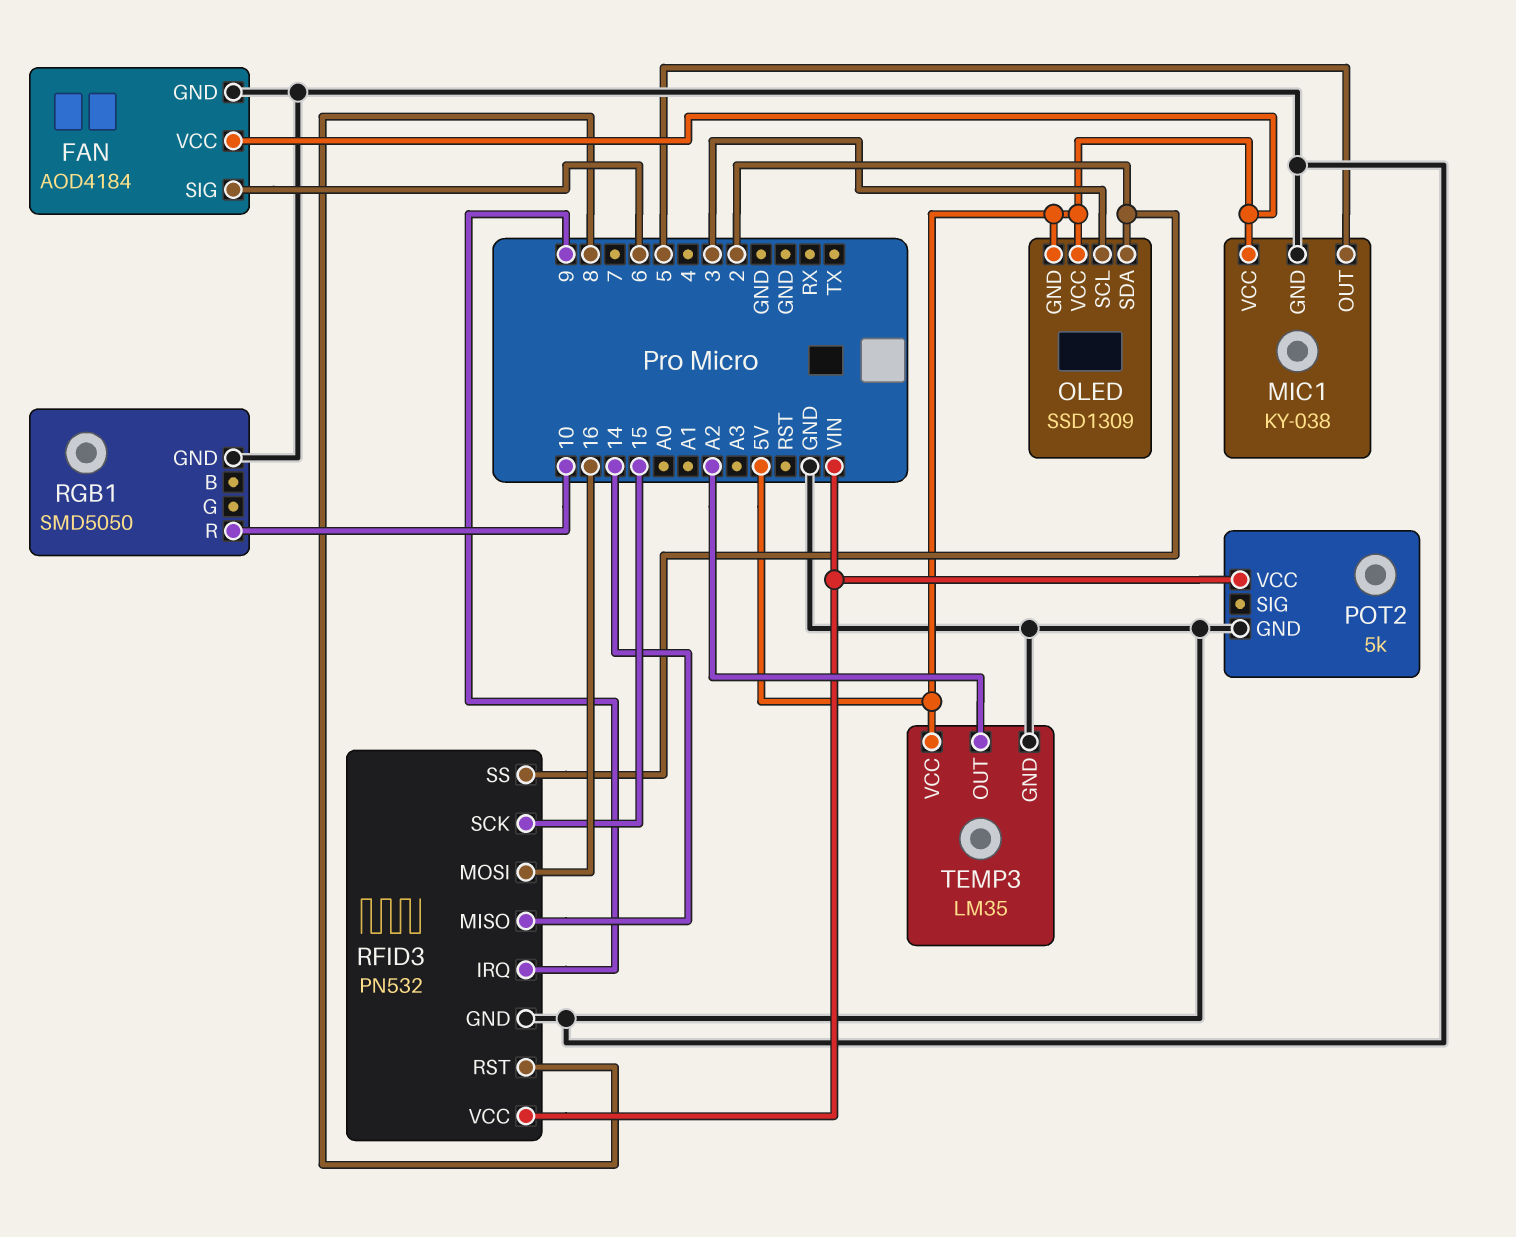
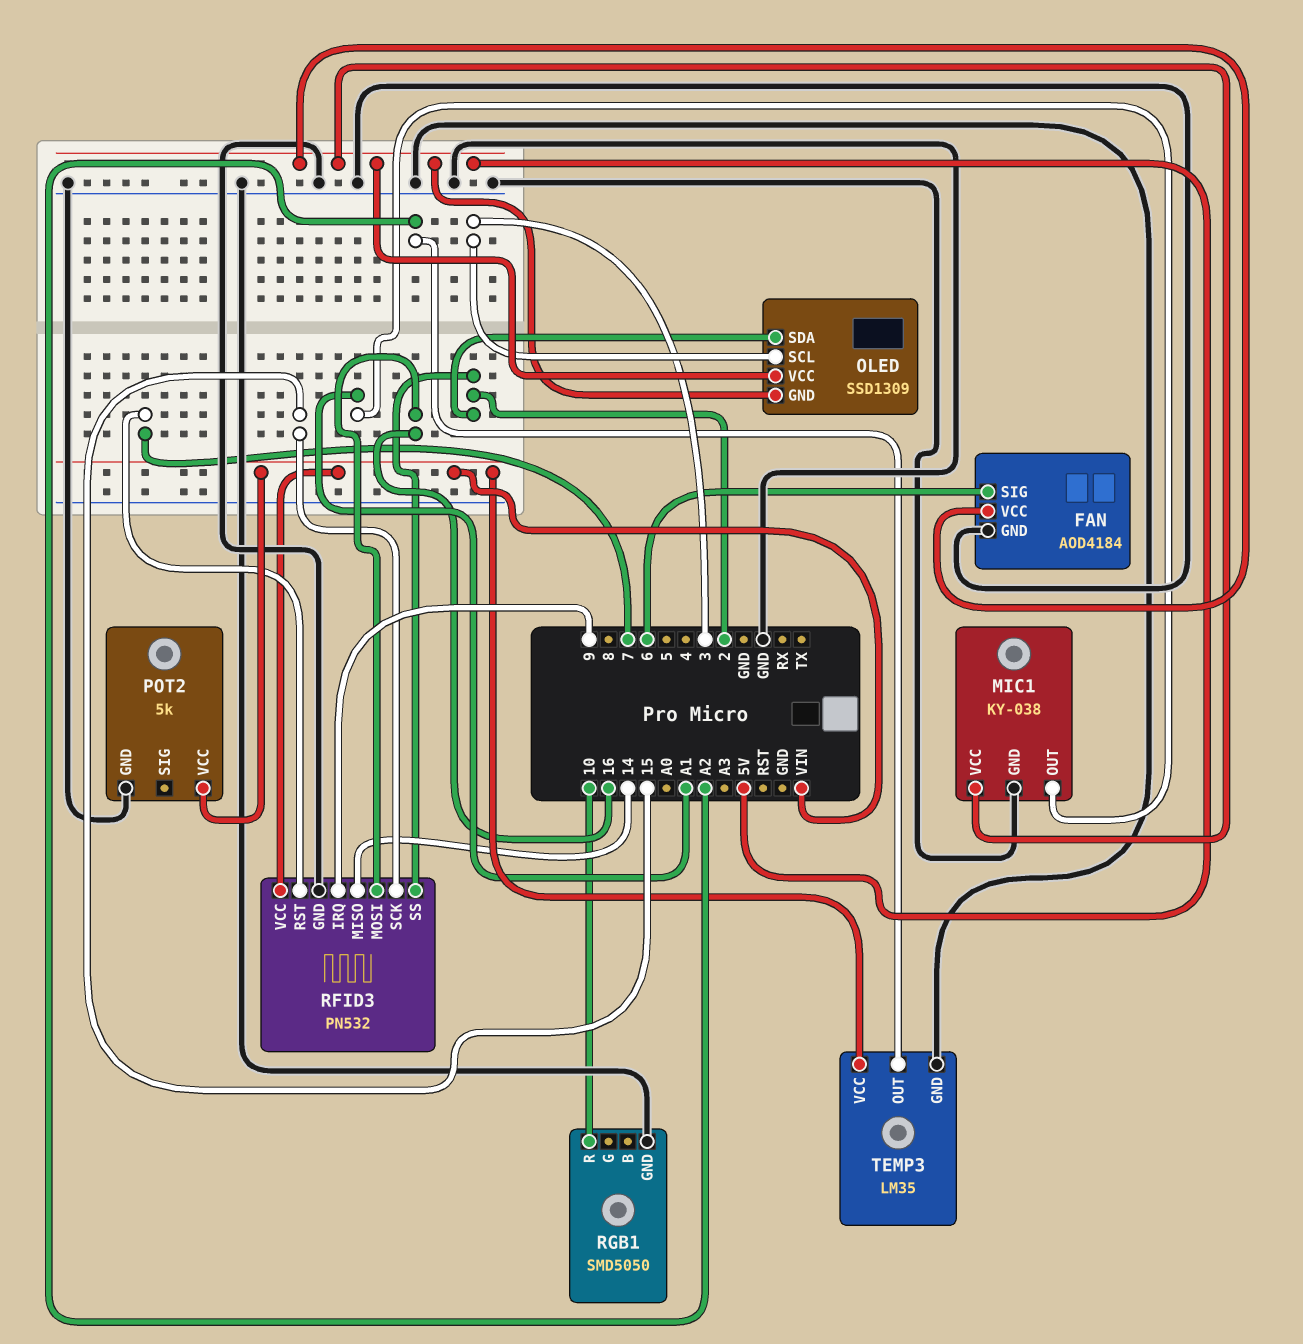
MIC1 pin OUT: 5 -> A1
RFID3 pin RST: 8 -> 7
TEMP3 pin VCC: 5V -> VIN

